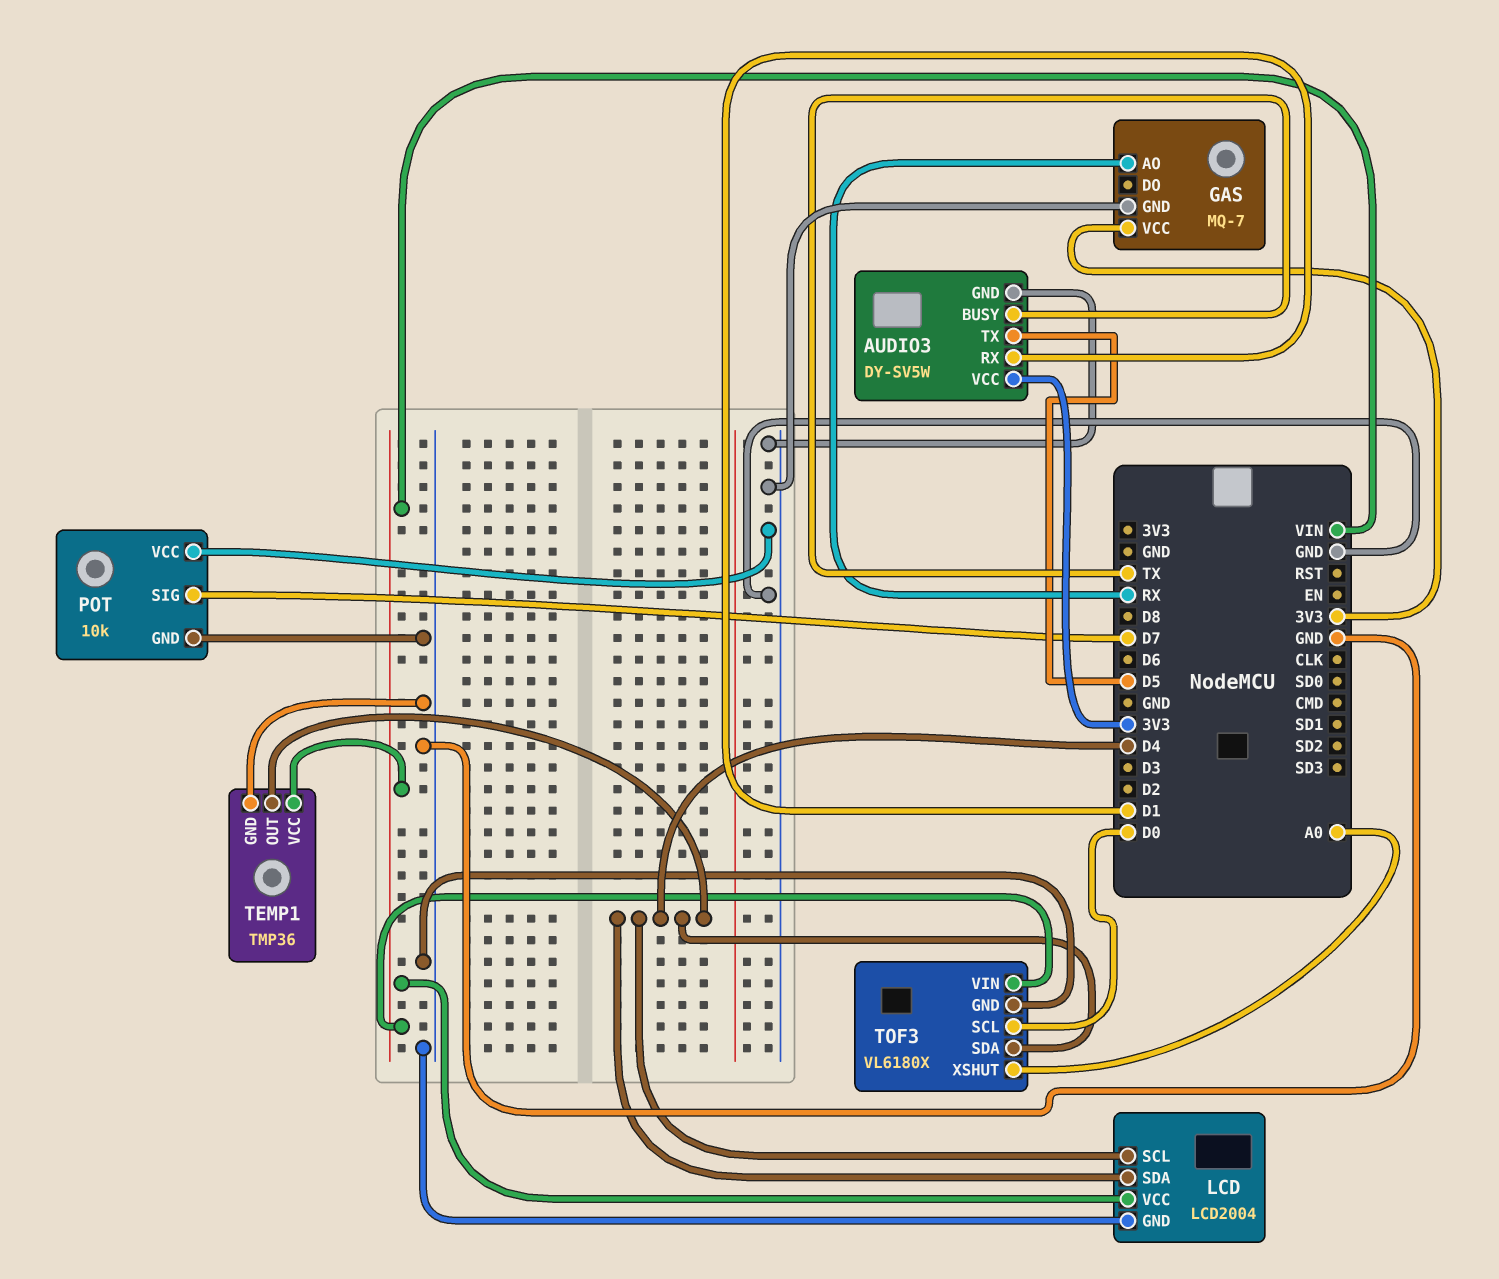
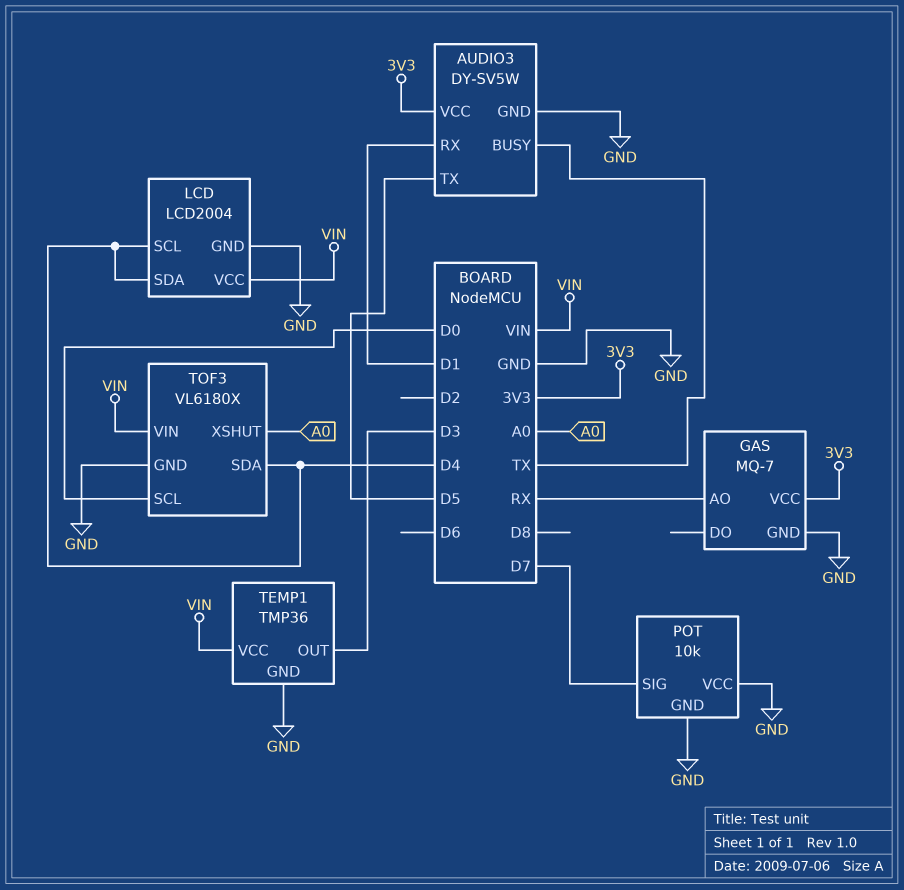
TEMP1 pin OUT: D4 -> D3

